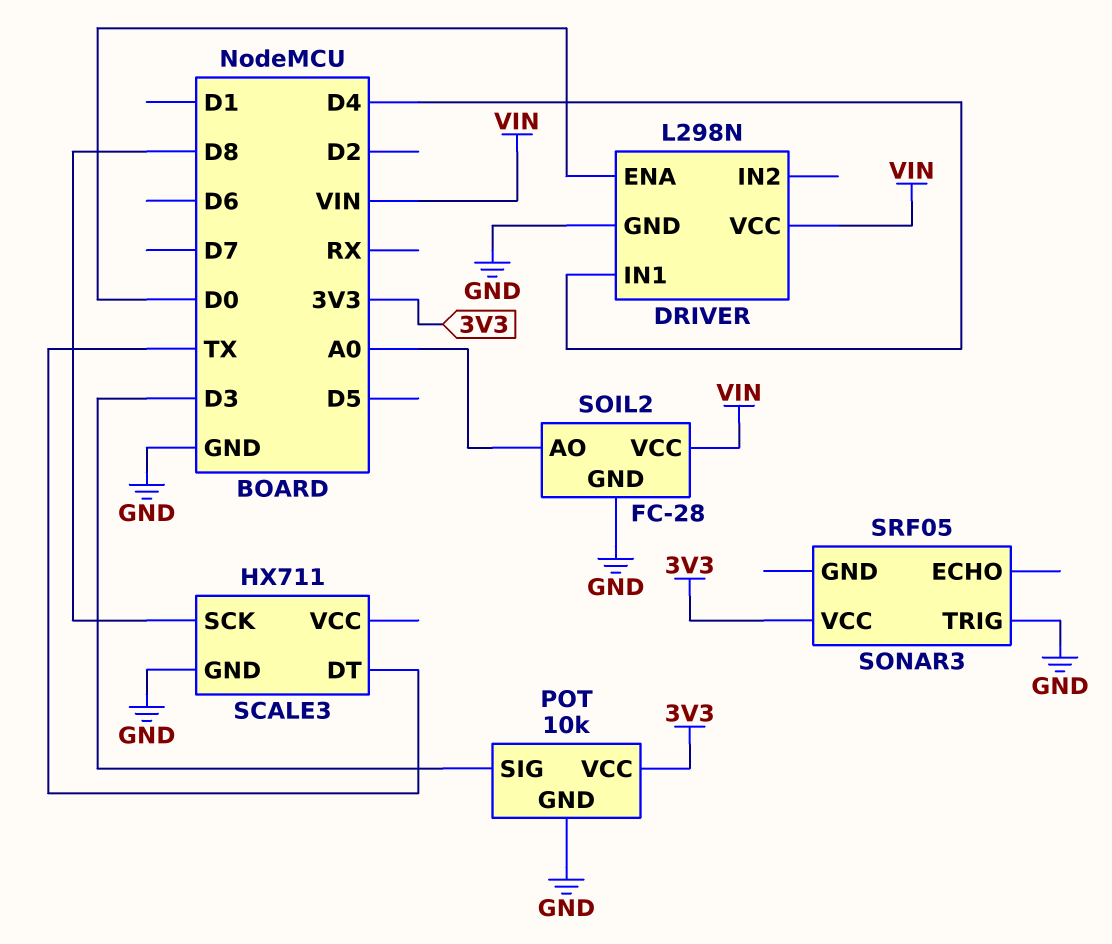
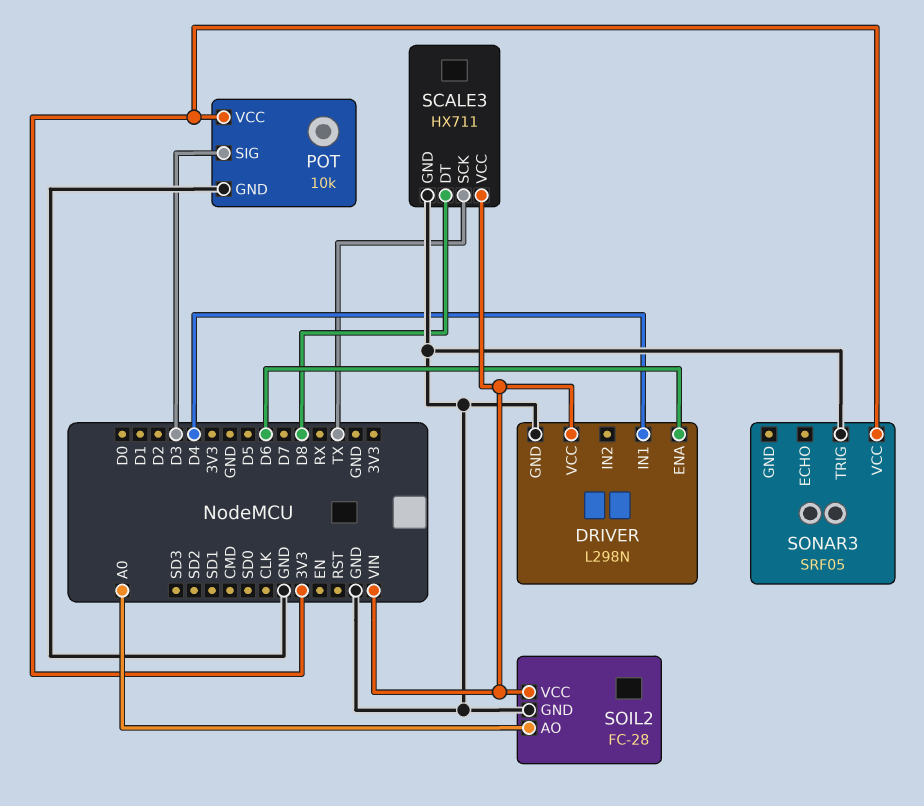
DRIVER pin ENA: D0 -> D6
SCALE3 pin DT: TX -> D8
SCALE3 pin SCK: D8 -> TX
SCALE3 pin VCC: none -> VIN

